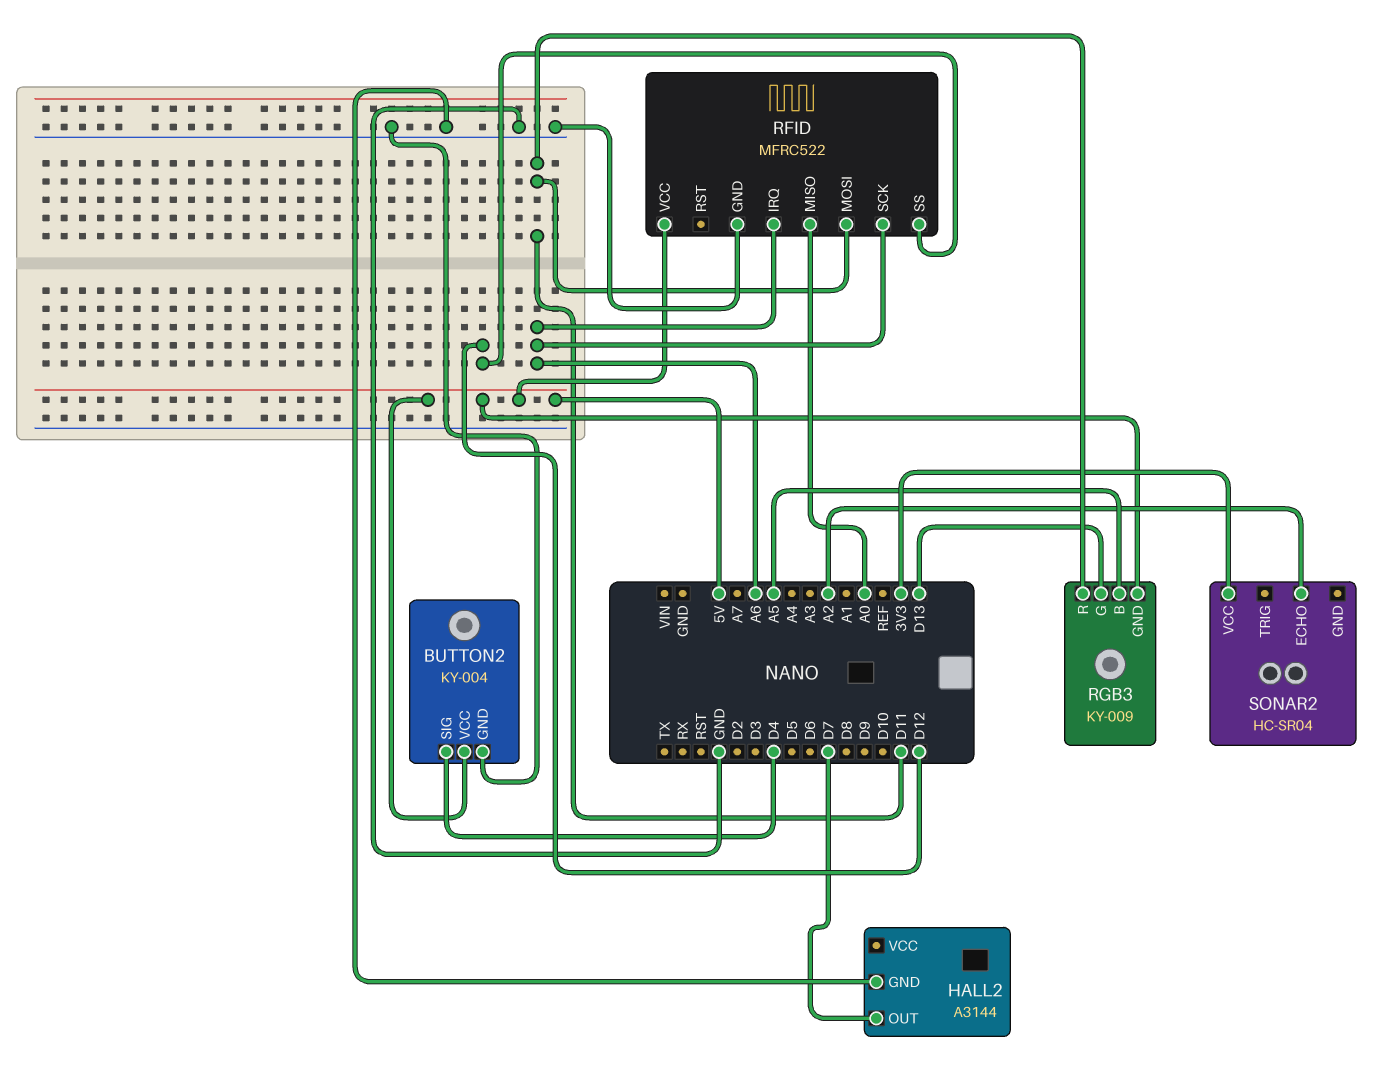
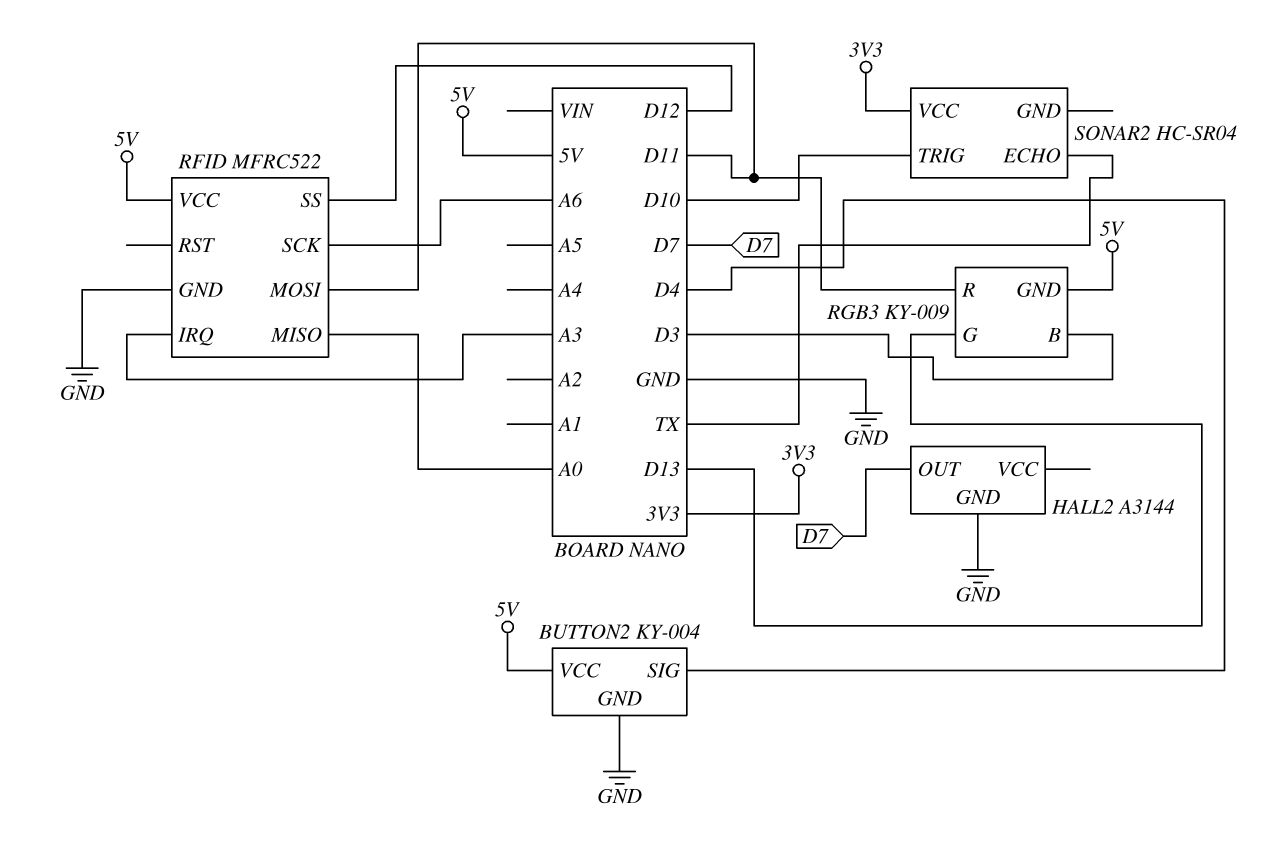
RFID pin IRQ: A6 -> A3
RGB3 pin B: A5 -> D3
SONAR2 pin ECHO: A2 -> TX
SONAR2 pin TRIG: none -> D10

